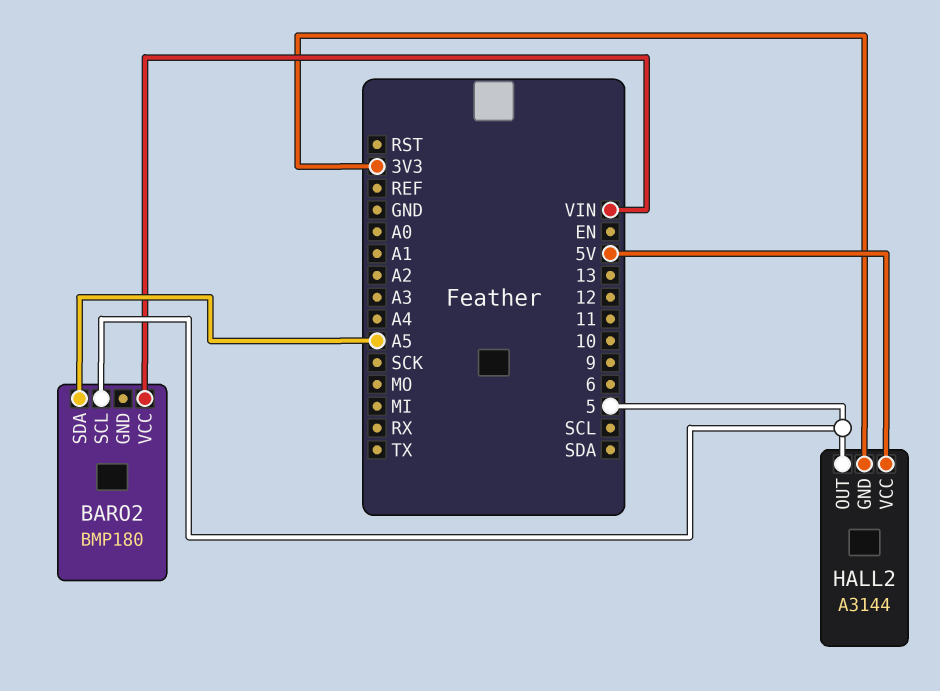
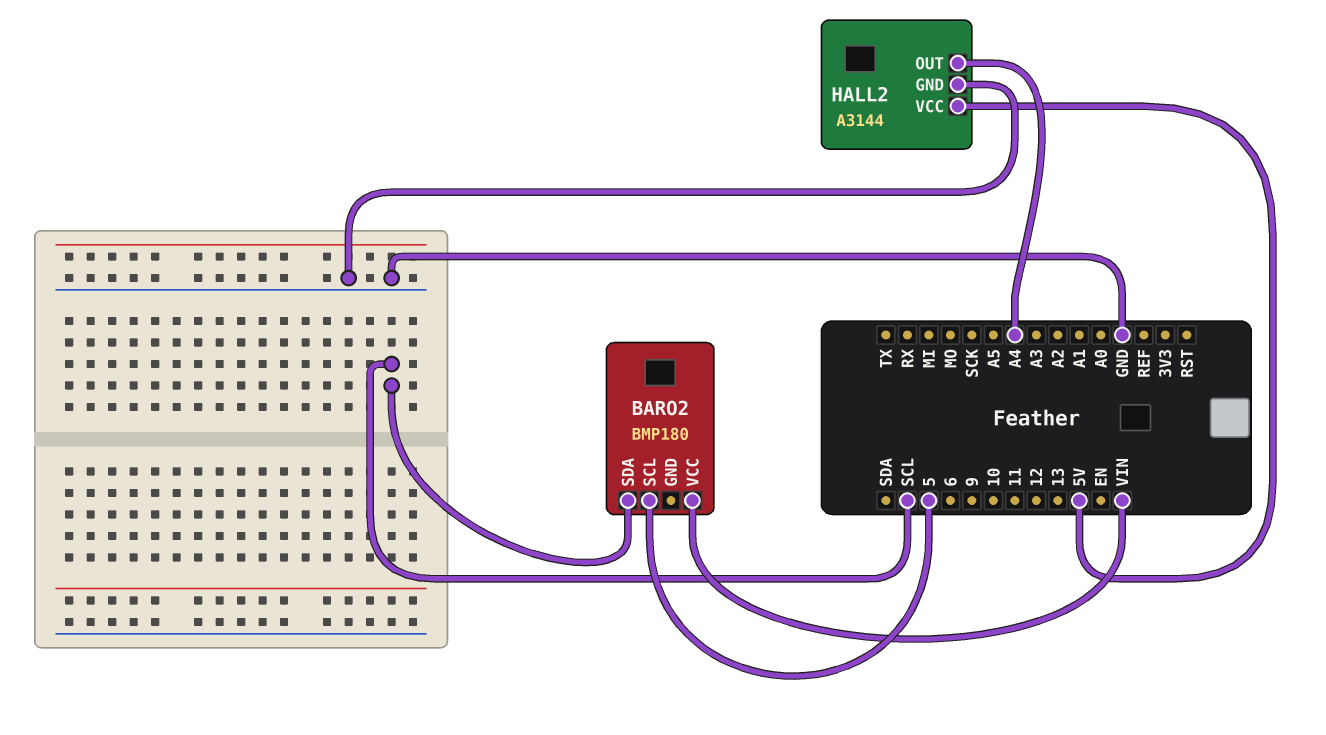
BARO2 pin SDA: A5 -> SCL
HALL2 pin GND: 3V3 -> GND
HALL2 pin OUT: 5 -> A4

